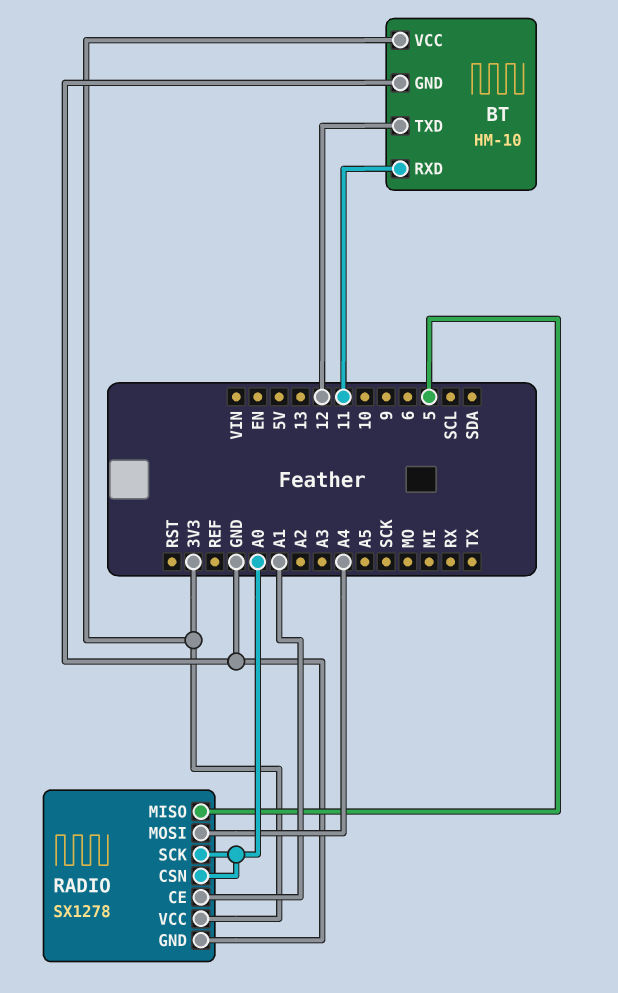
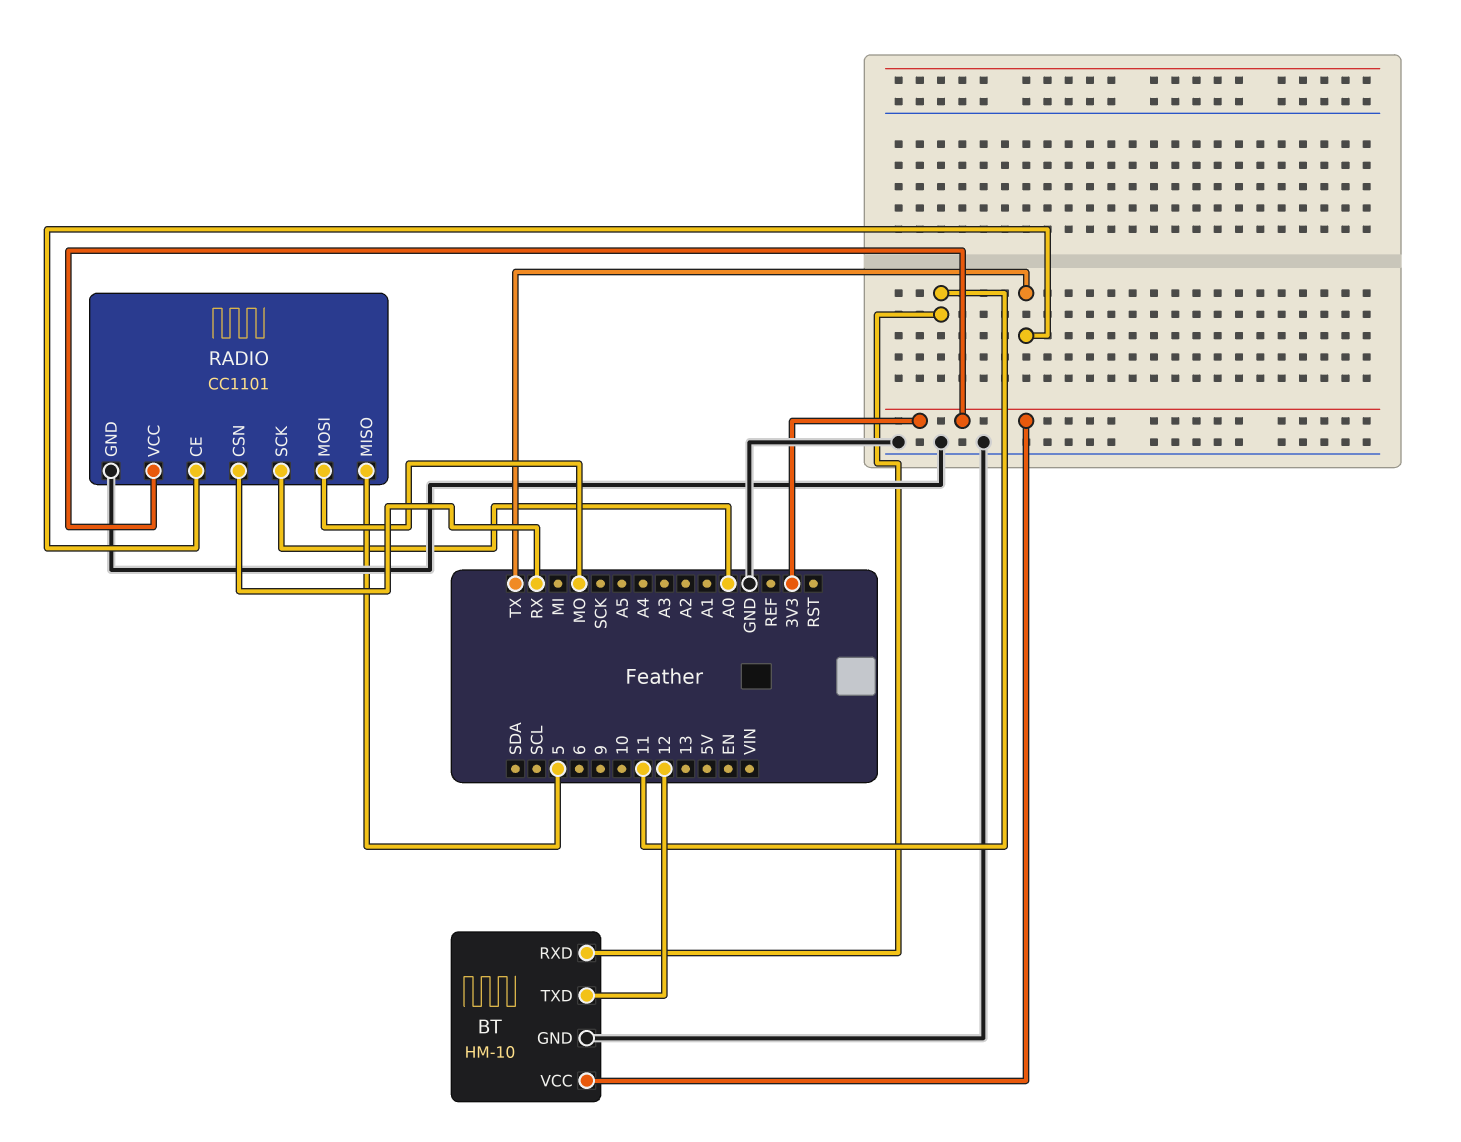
RADIO: SX1278 -> CC1101
RADIO pin CE: A1 -> TX
RADIO pin CSN: A0 -> RX
RADIO pin MOSI: A4 -> MO

